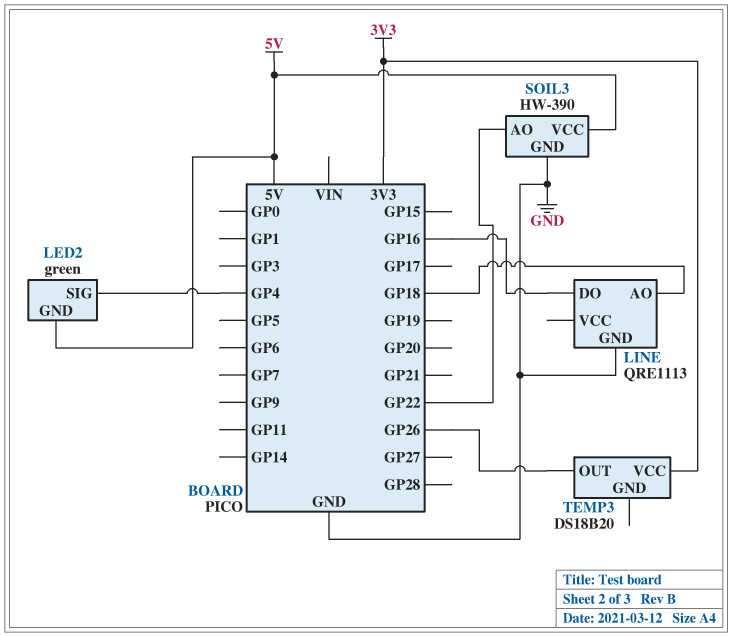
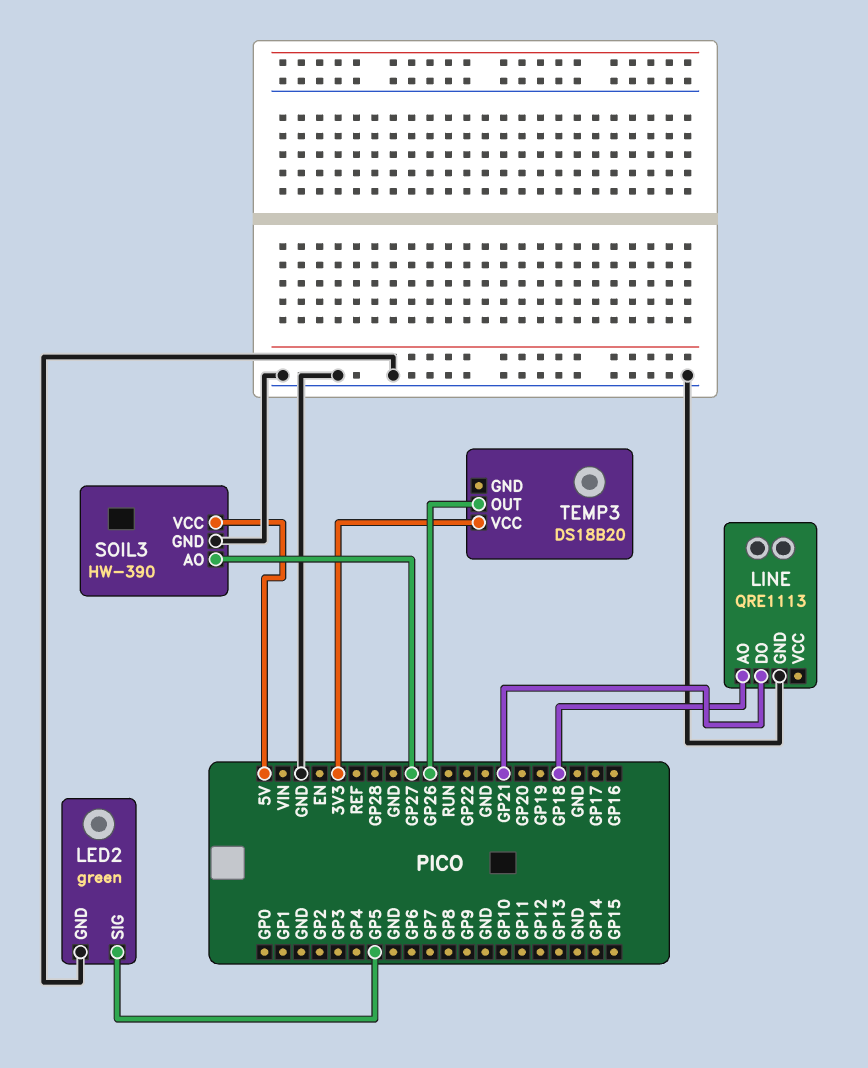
LED2 pin GND: 5V -> GND
LED2 pin SIG: GP4 -> GP5
LINE pin DO: GP16 -> GP21
SOIL3 pin AO: GP22 -> GP27

